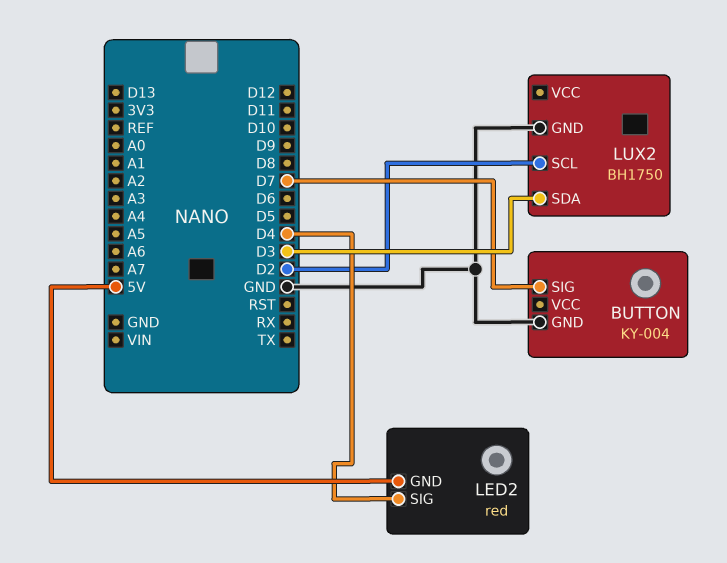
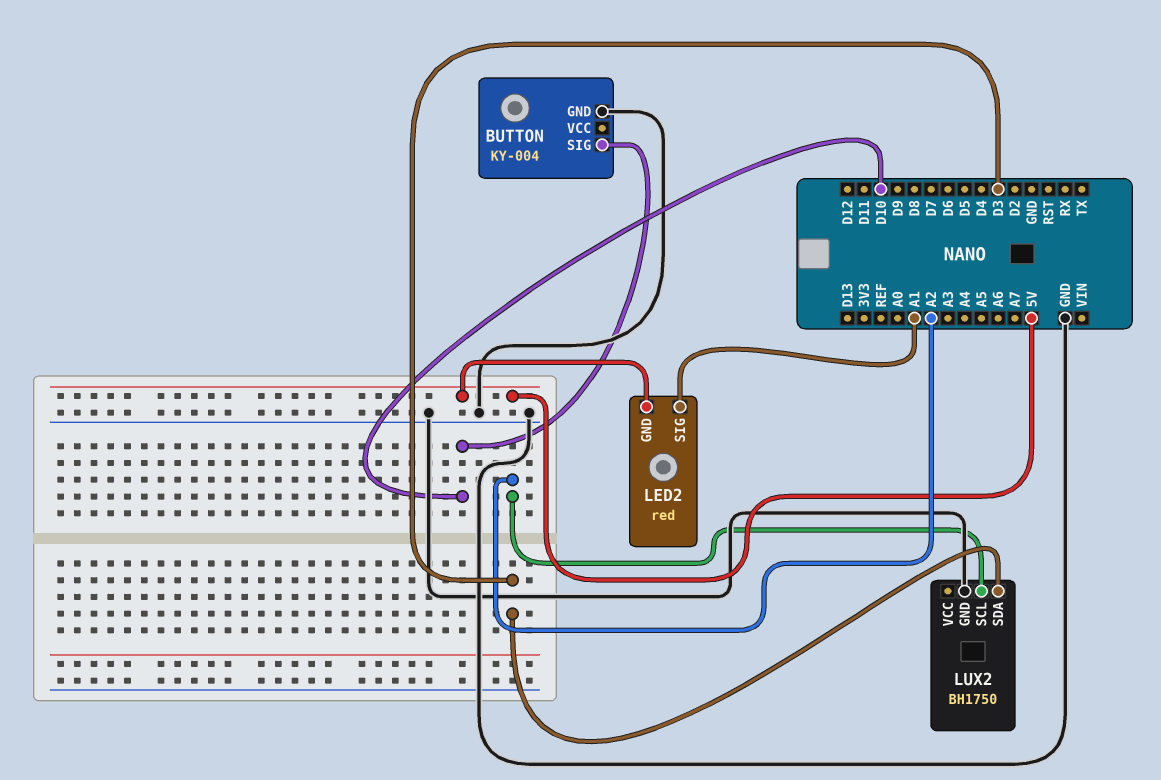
BUTTON pin SIG: D7 -> D10
LED2 pin SIG: D4 -> A1
LUX2 pin SCL: D2 -> A2

